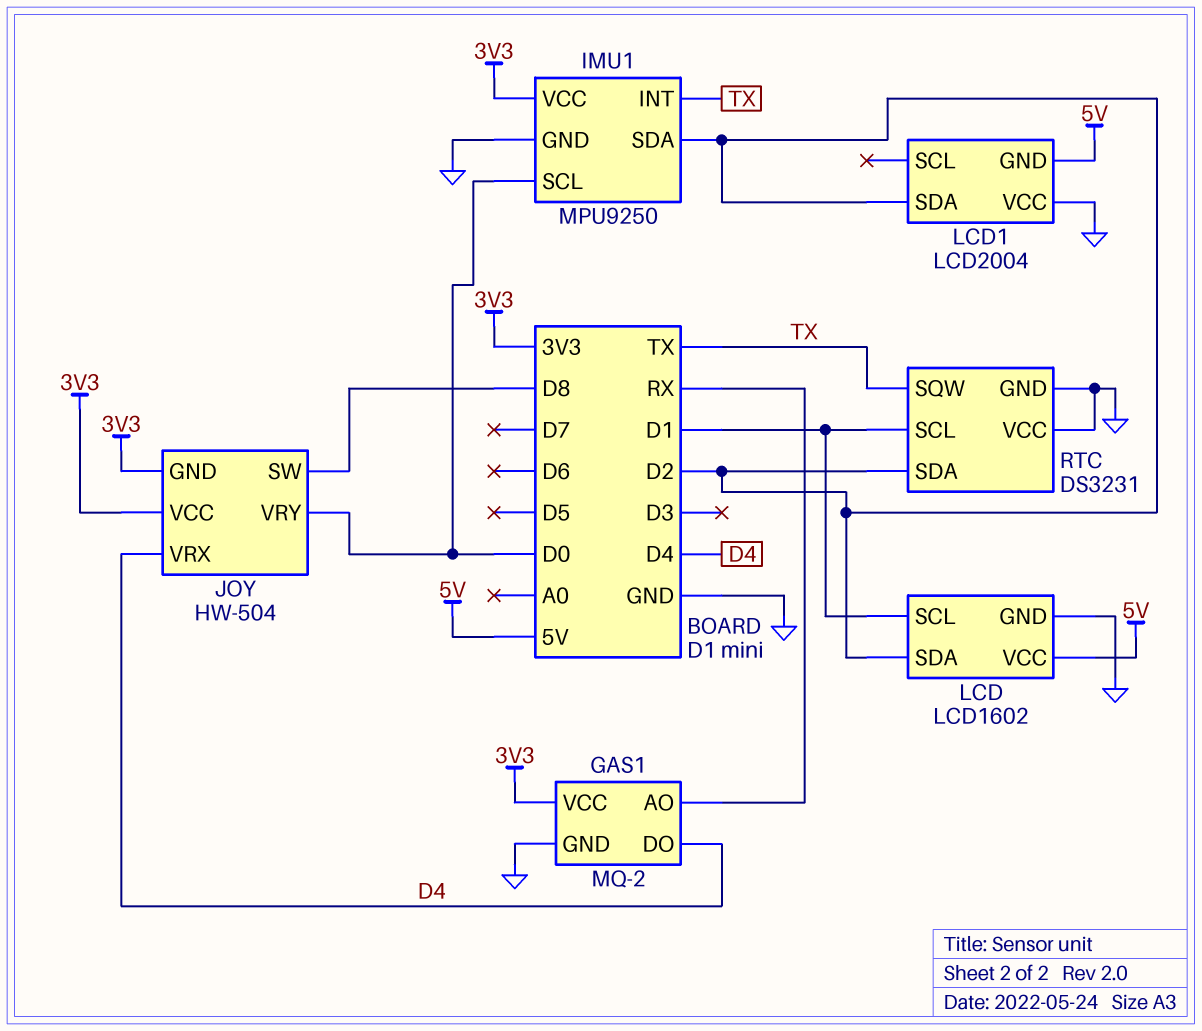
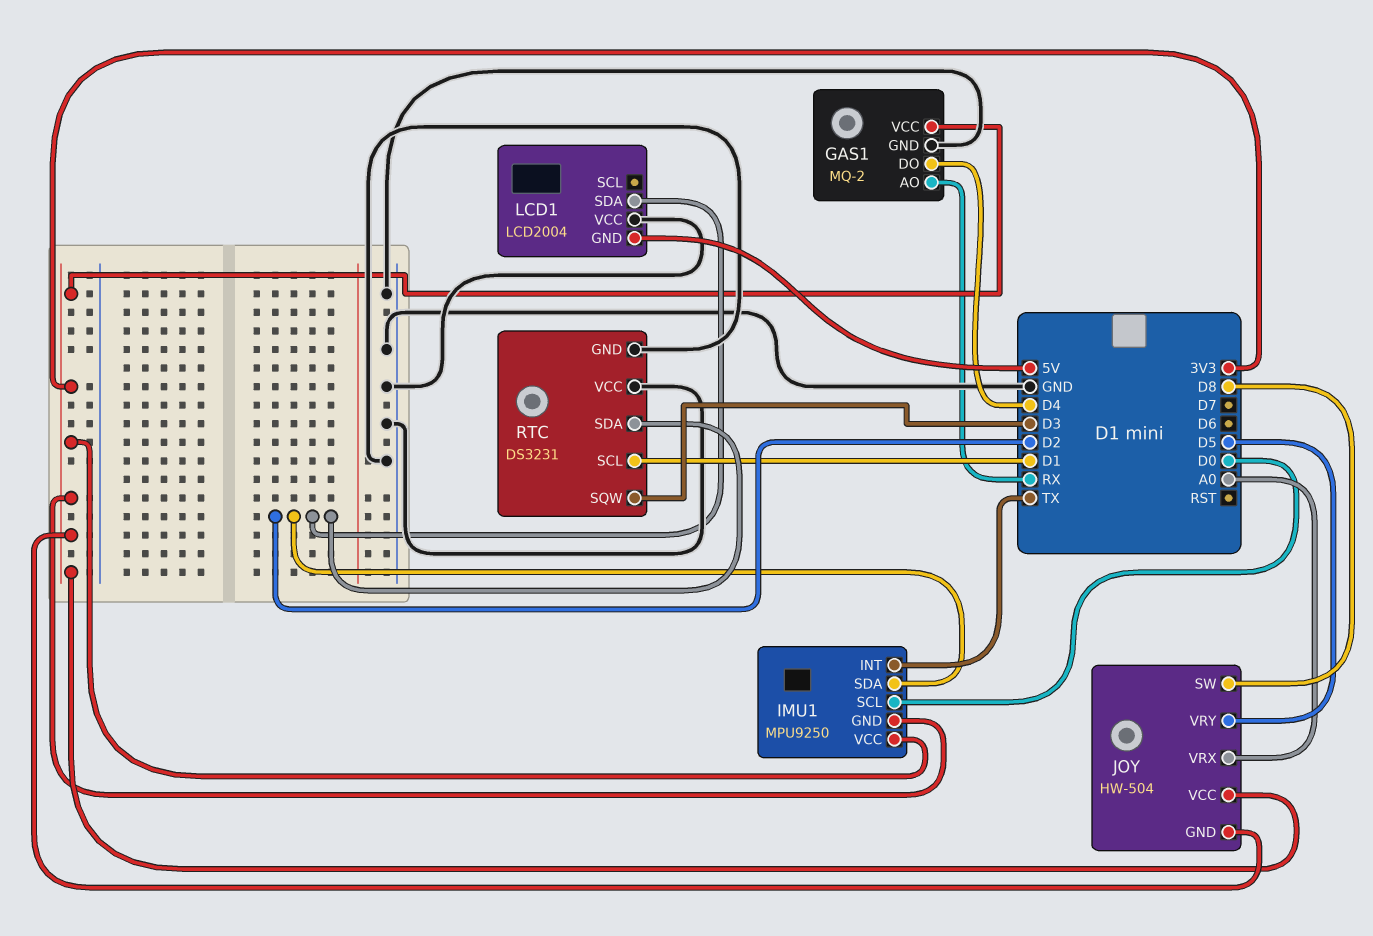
IMU1 pin GND: GND -> 3V3
JOY pin VRX: D4 -> A0
JOY pin VRY: D0 -> D5
LCD: LCD1602 -> none
LCD pin GND: GND -> none
LCD pin SCL: D1 -> none
LCD pin SDA: D2 -> none
LCD pin VCC: 5V -> none
RTC pin SQW: TX -> D3

